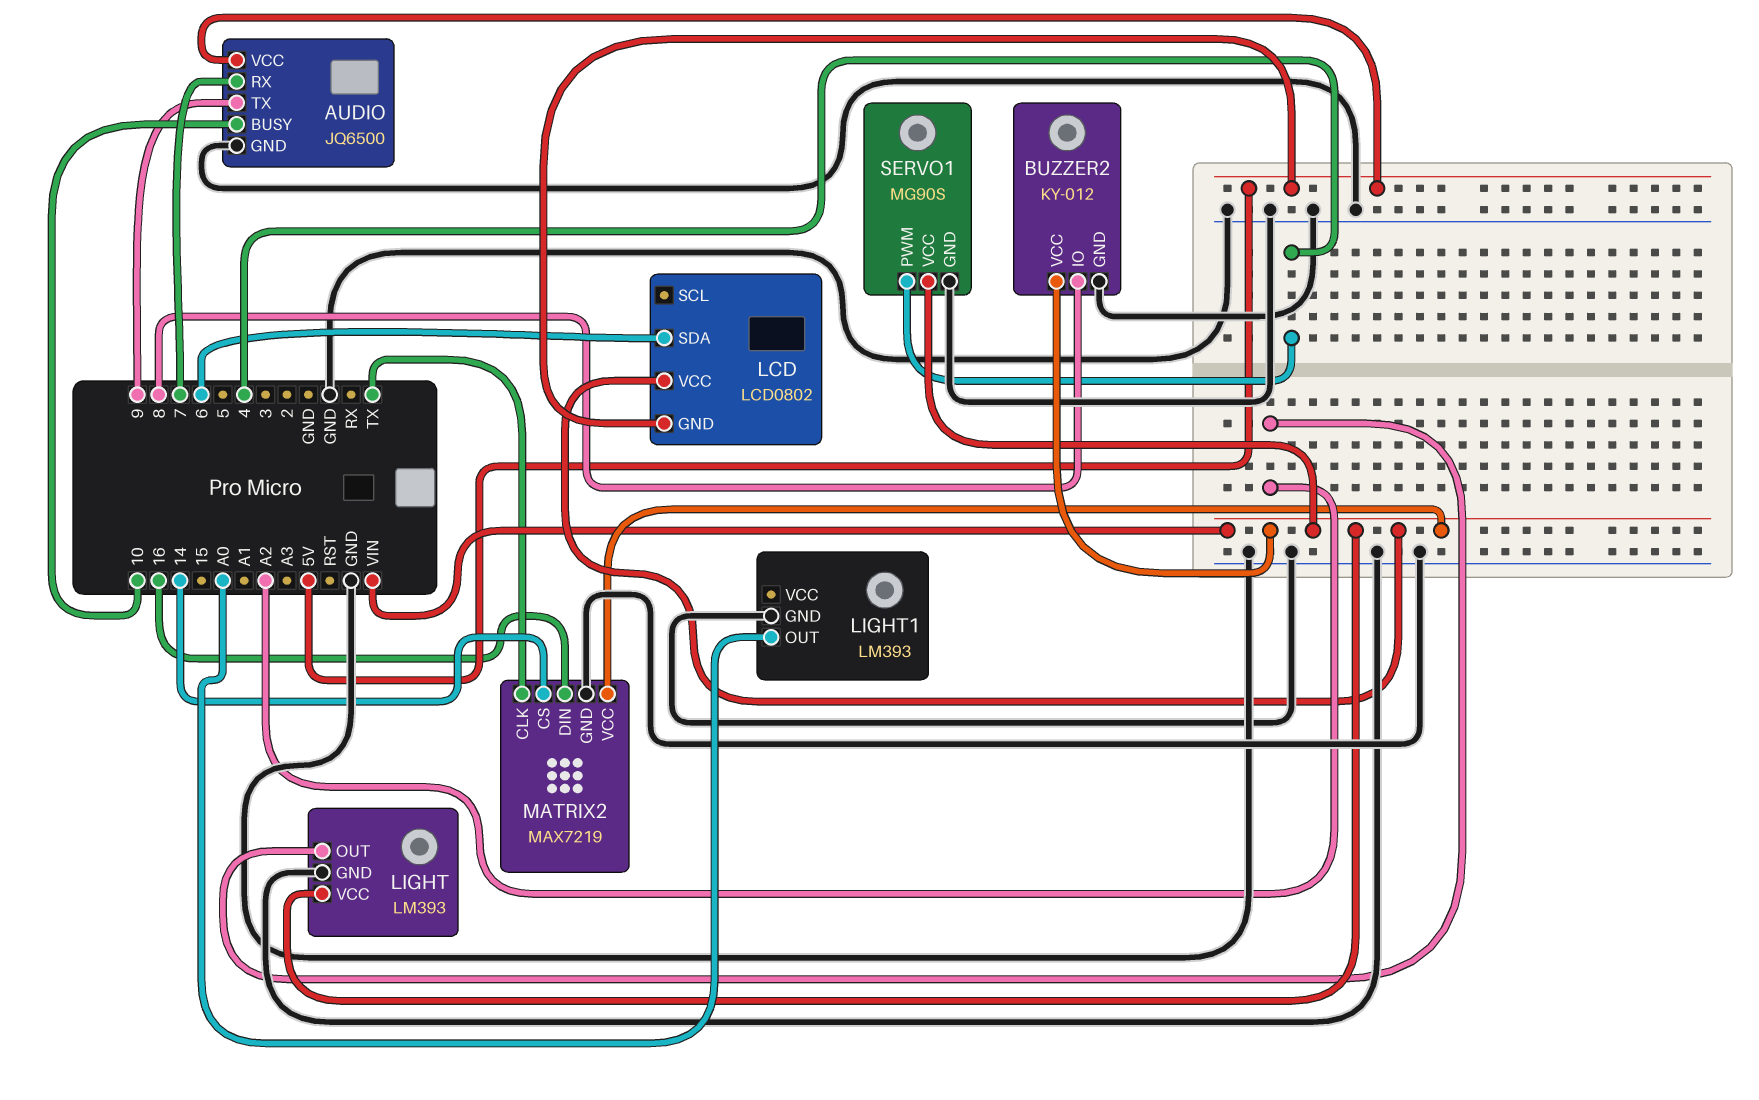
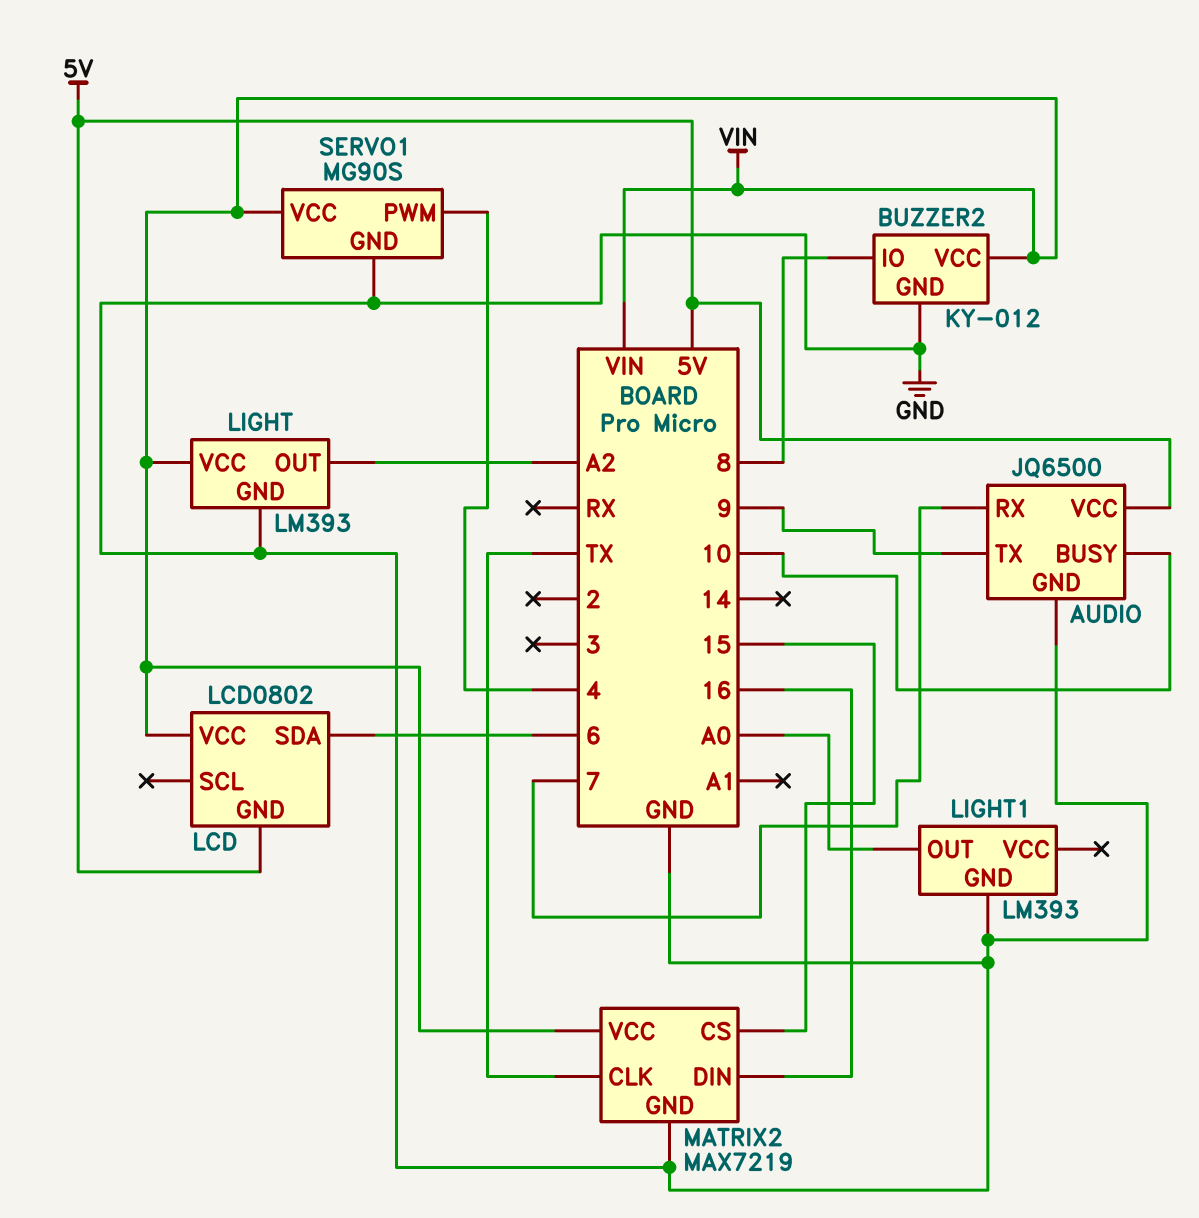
MATRIX2 pin CS: 14 -> 15

